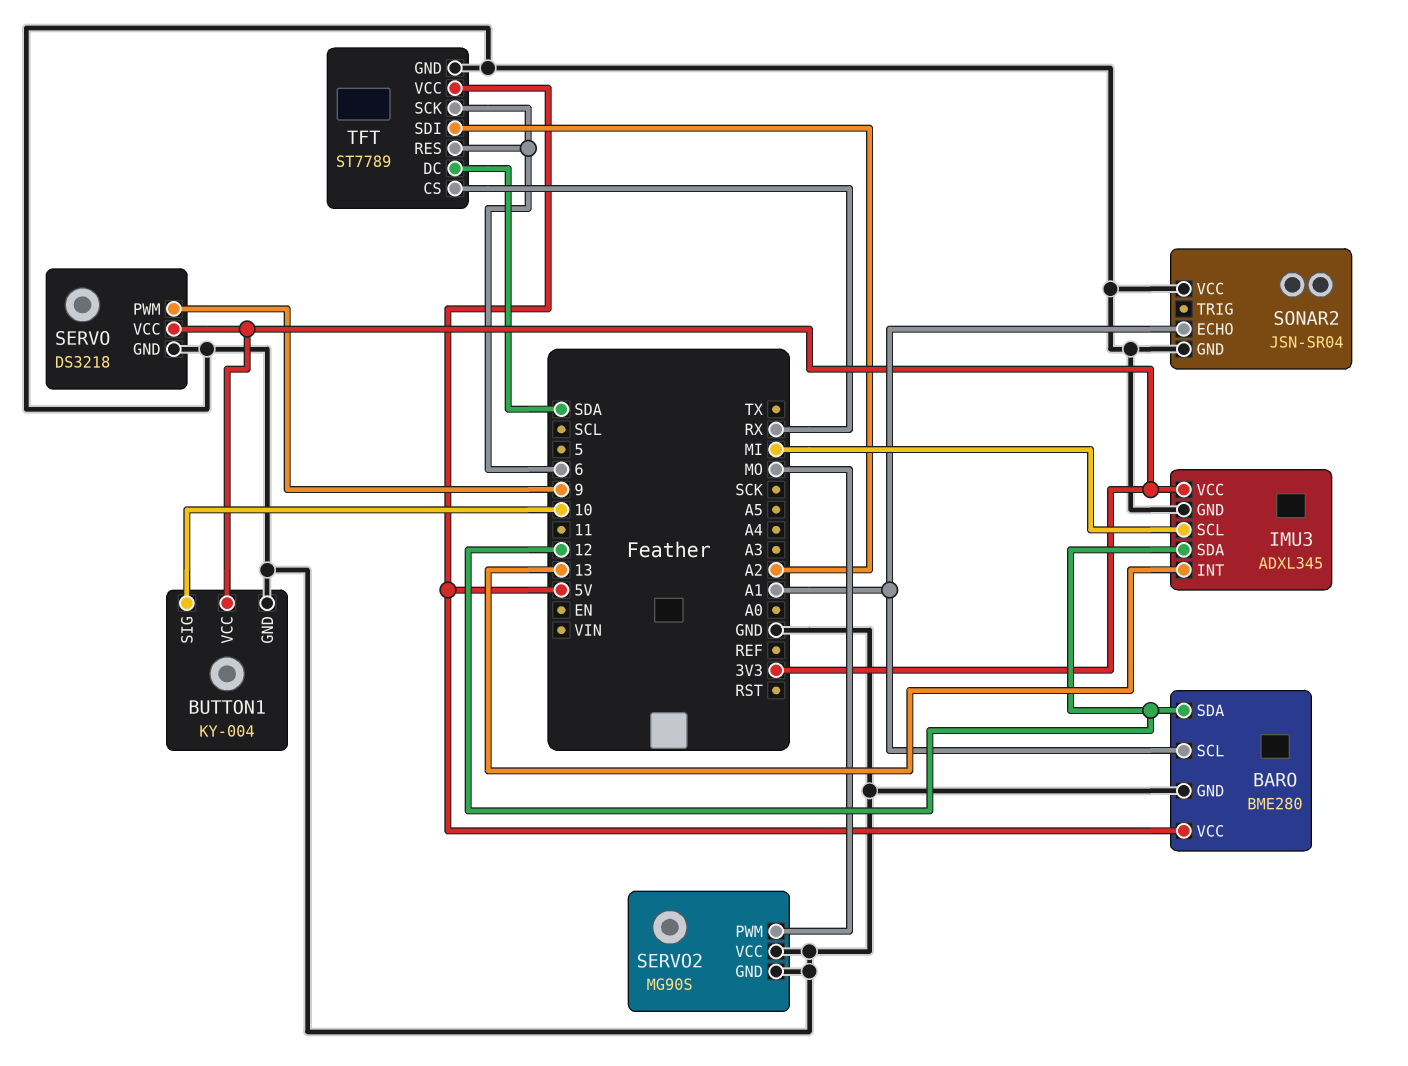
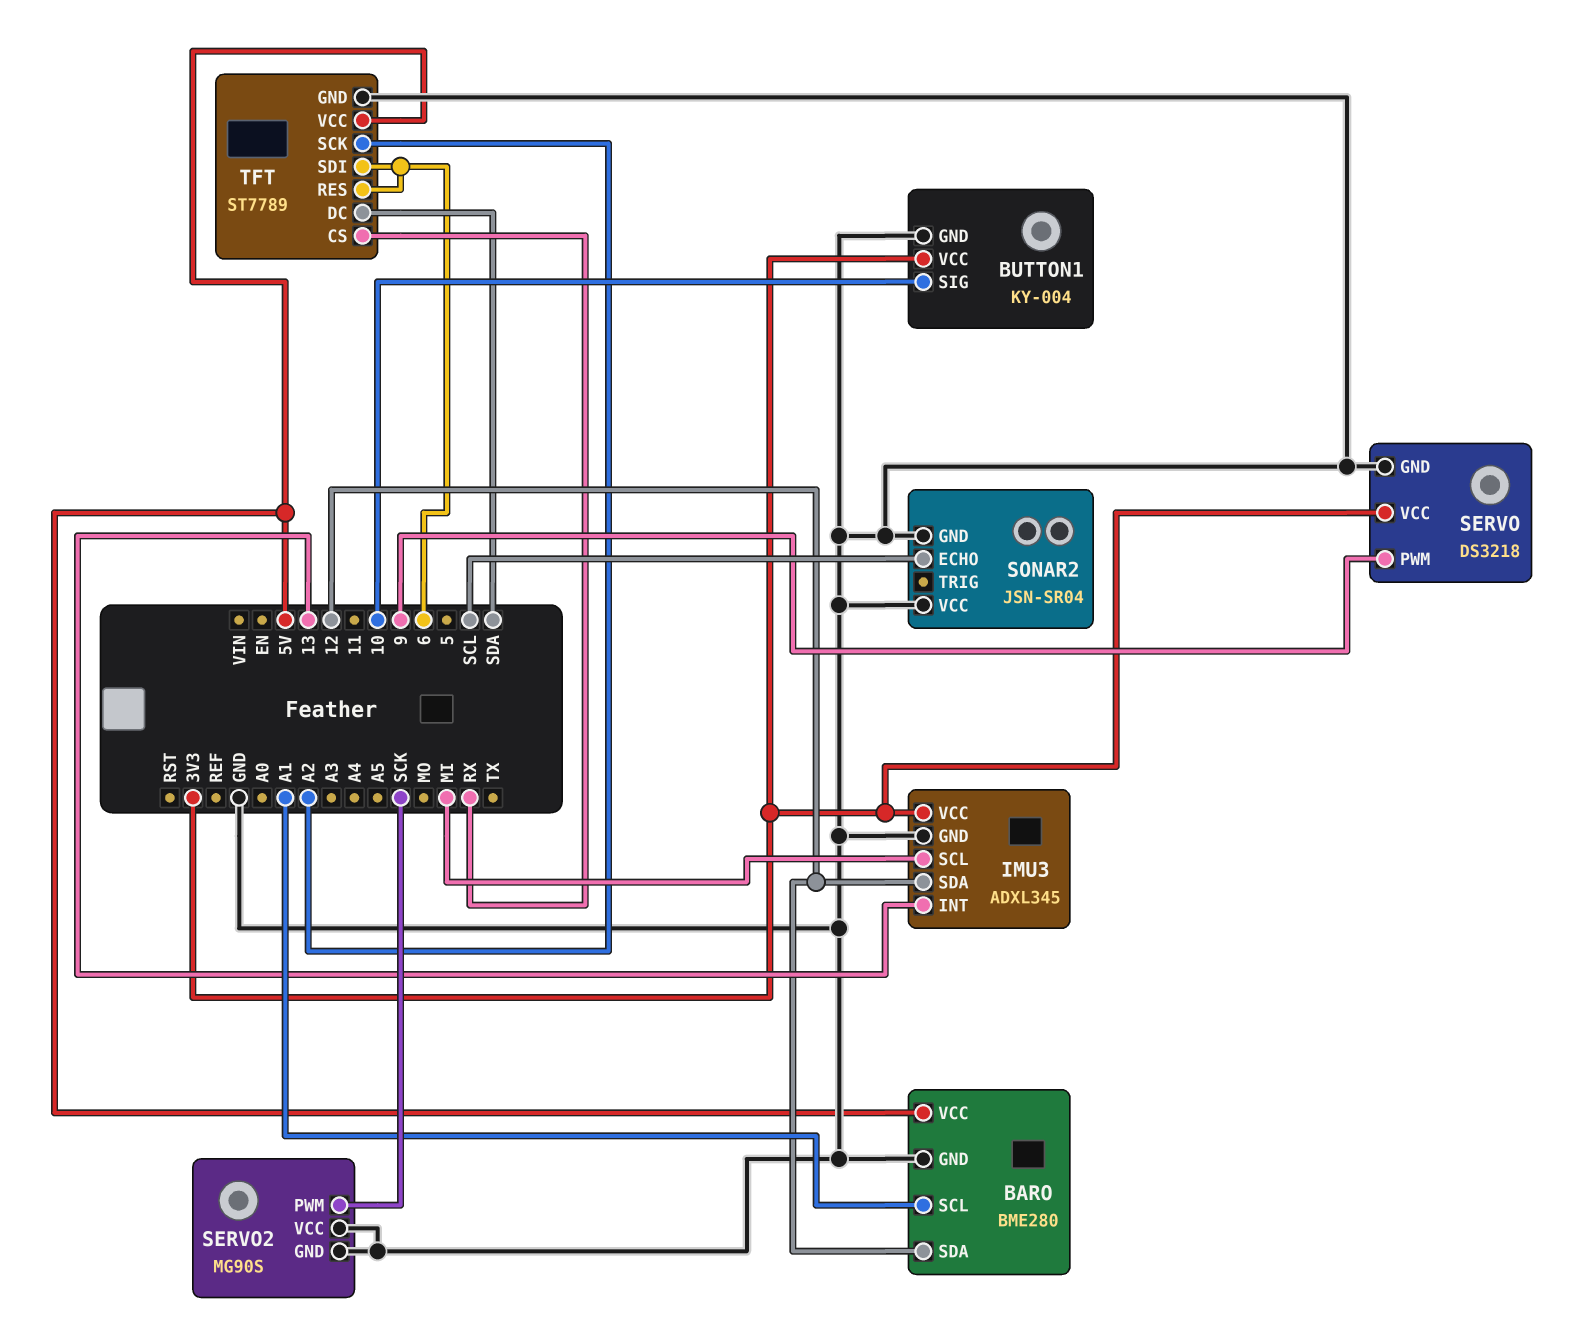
SERVO2 pin PWM: MO -> SCK
SONAR2 pin ECHO: A1 -> SCL
TFT pin SCK: 6 -> A2
TFT pin SDI: A2 -> 6

